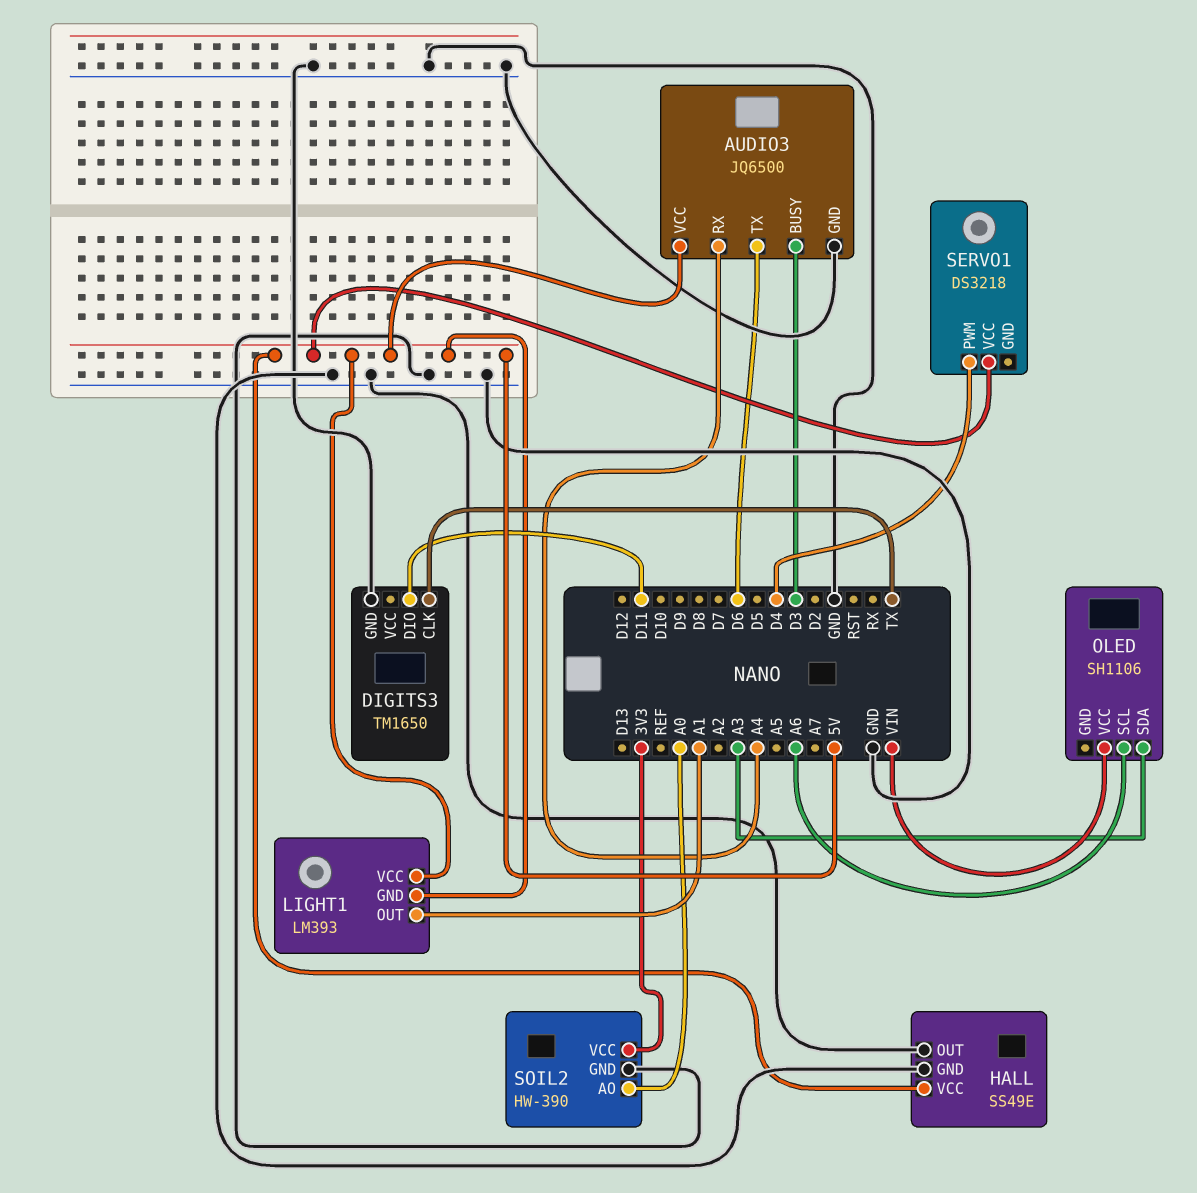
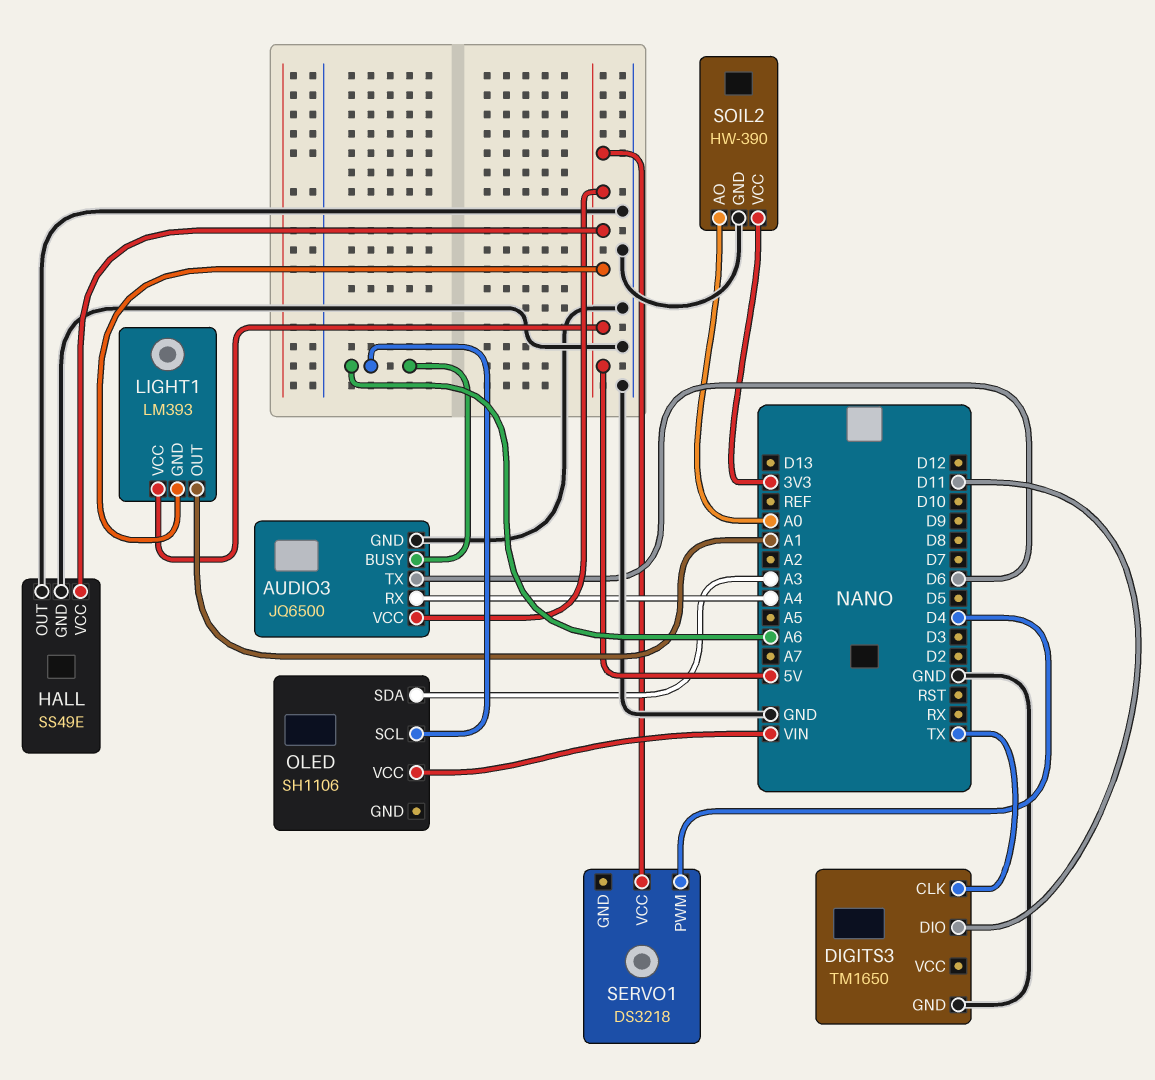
AUDIO3 pin BUSY: D3 -> A6

